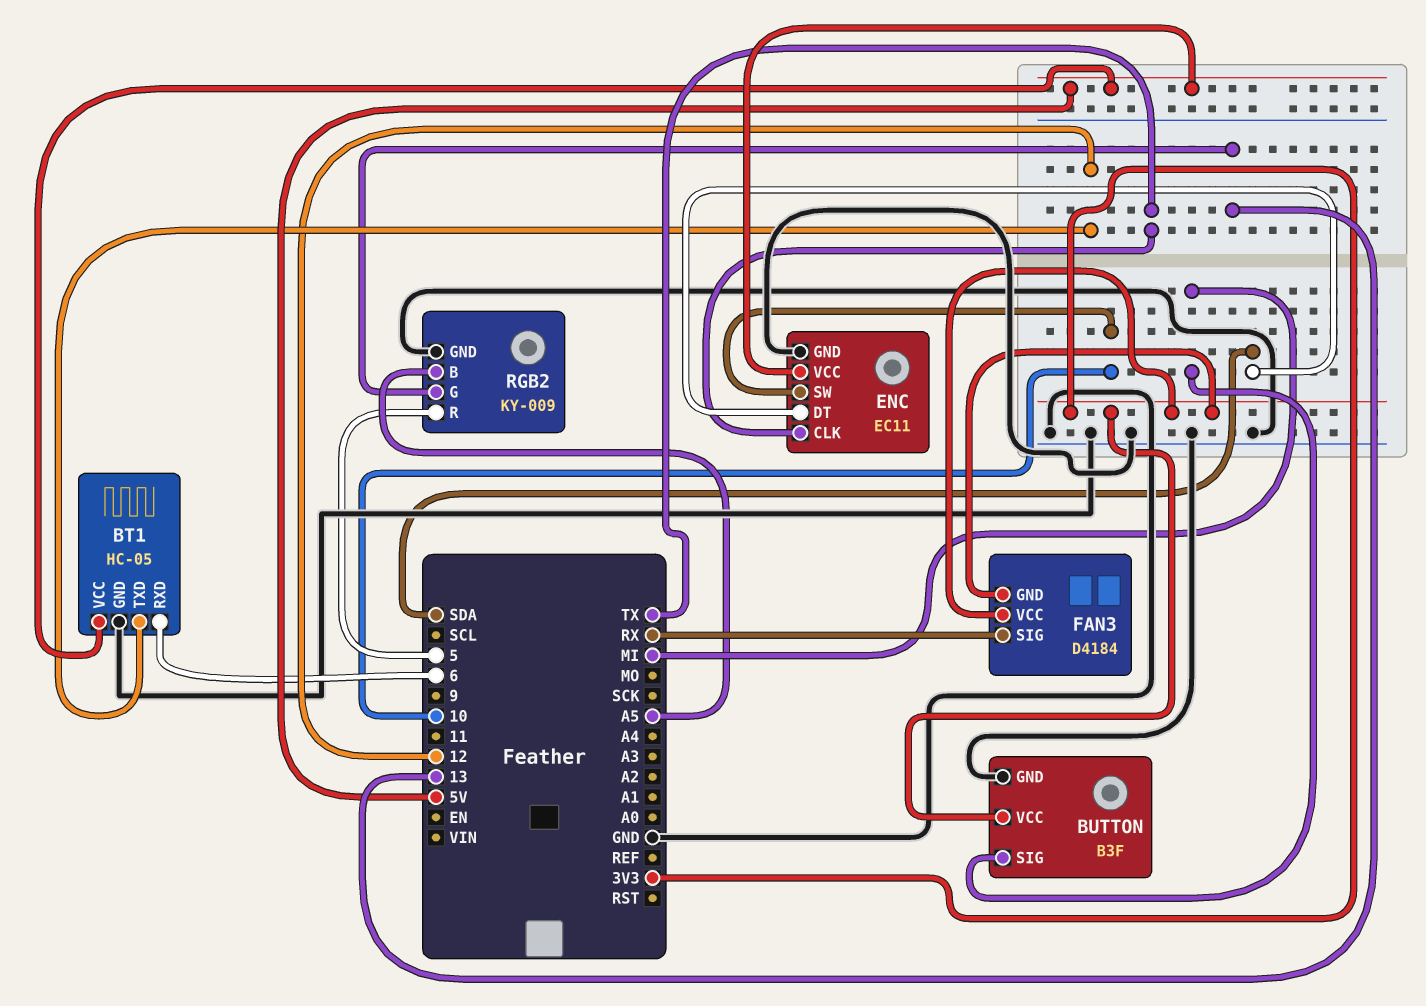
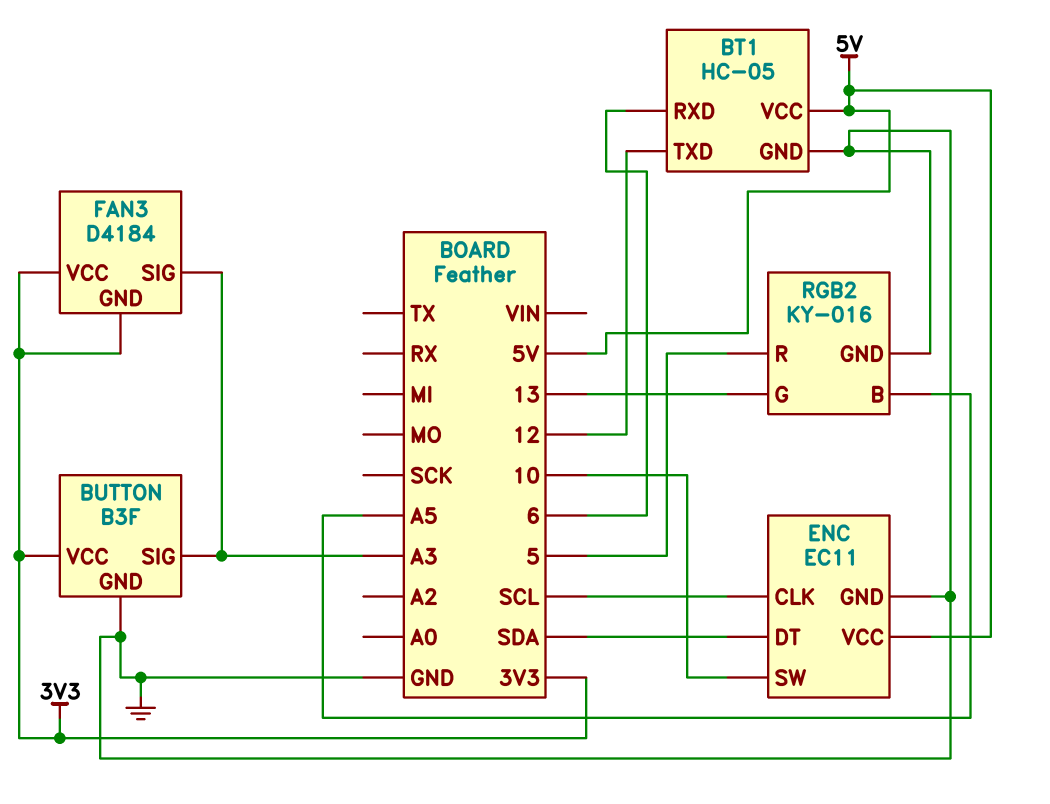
BUTTON pin SIG: MI -> A3
ENC pin CLK: TX -> SCL
FAN3 pin SIG: RX -> A3
RGB2: KY-009 -> KY-016

